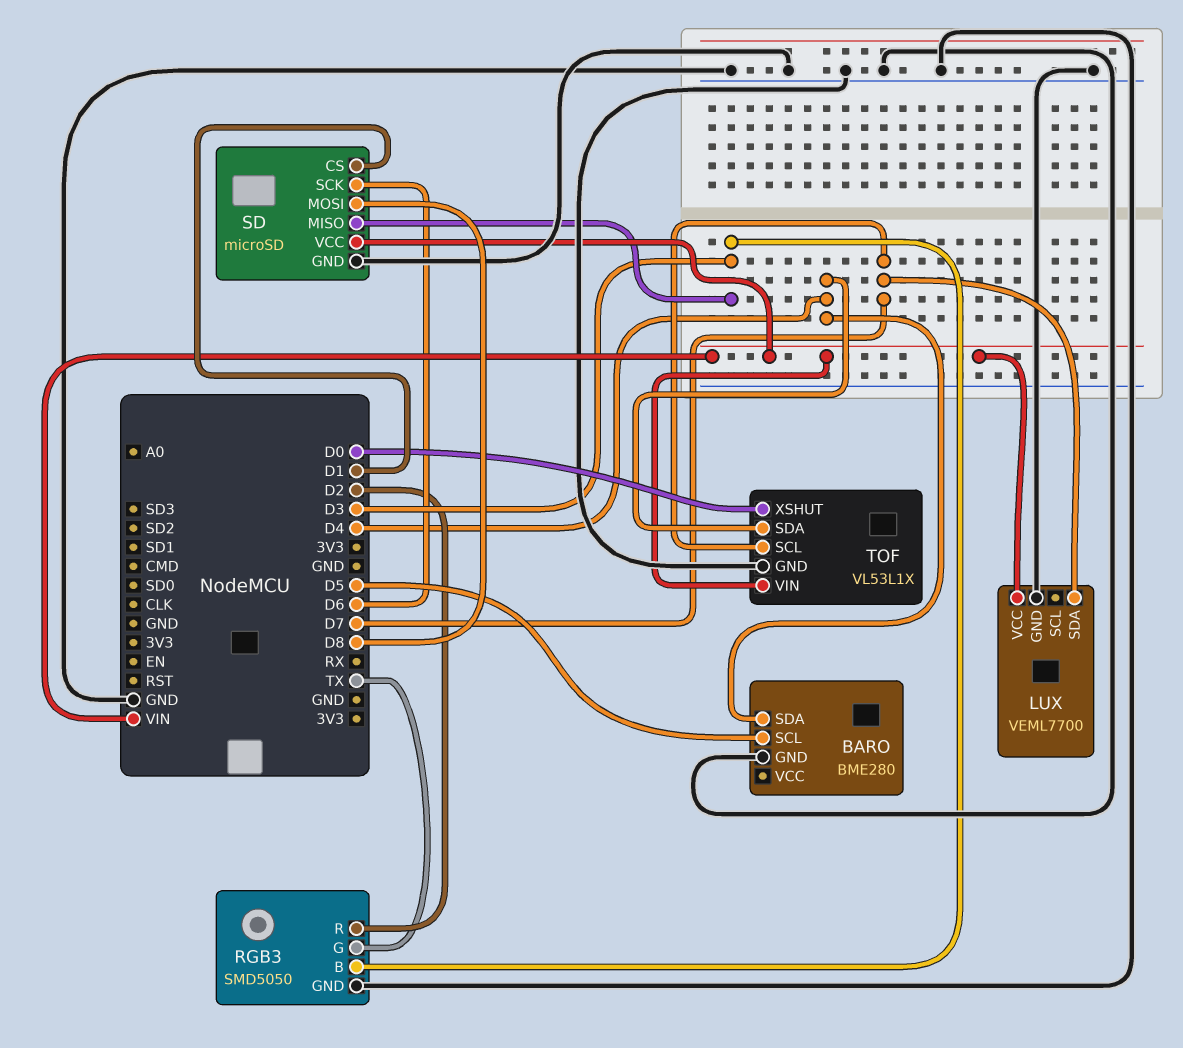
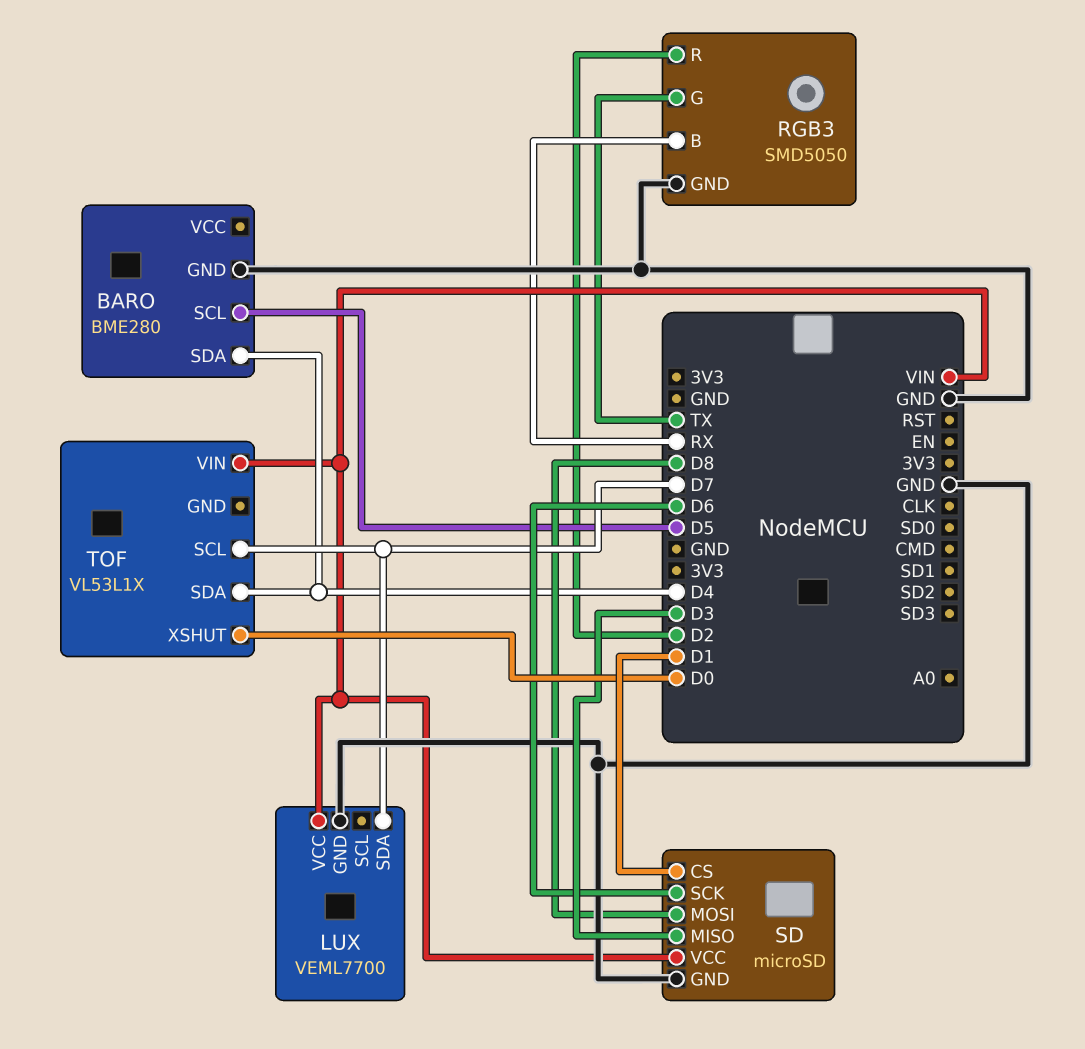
RGB3 pin B: D3 -> RX
TOF pin GND: GND -> none

